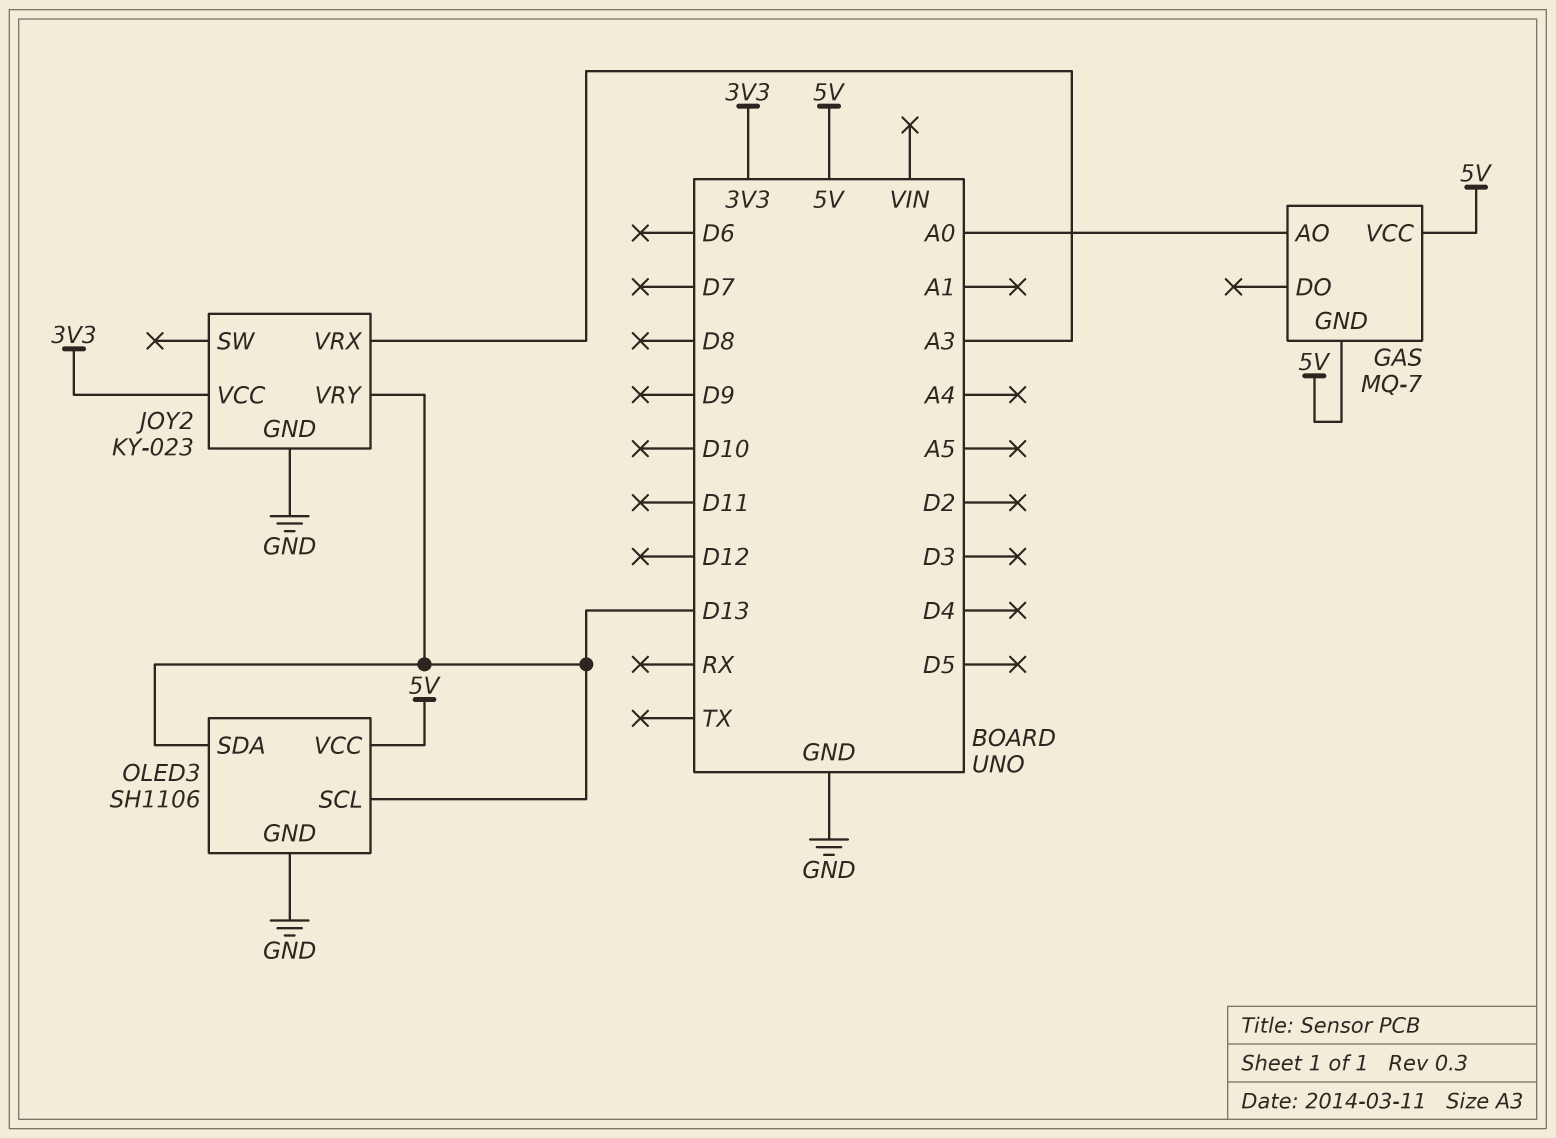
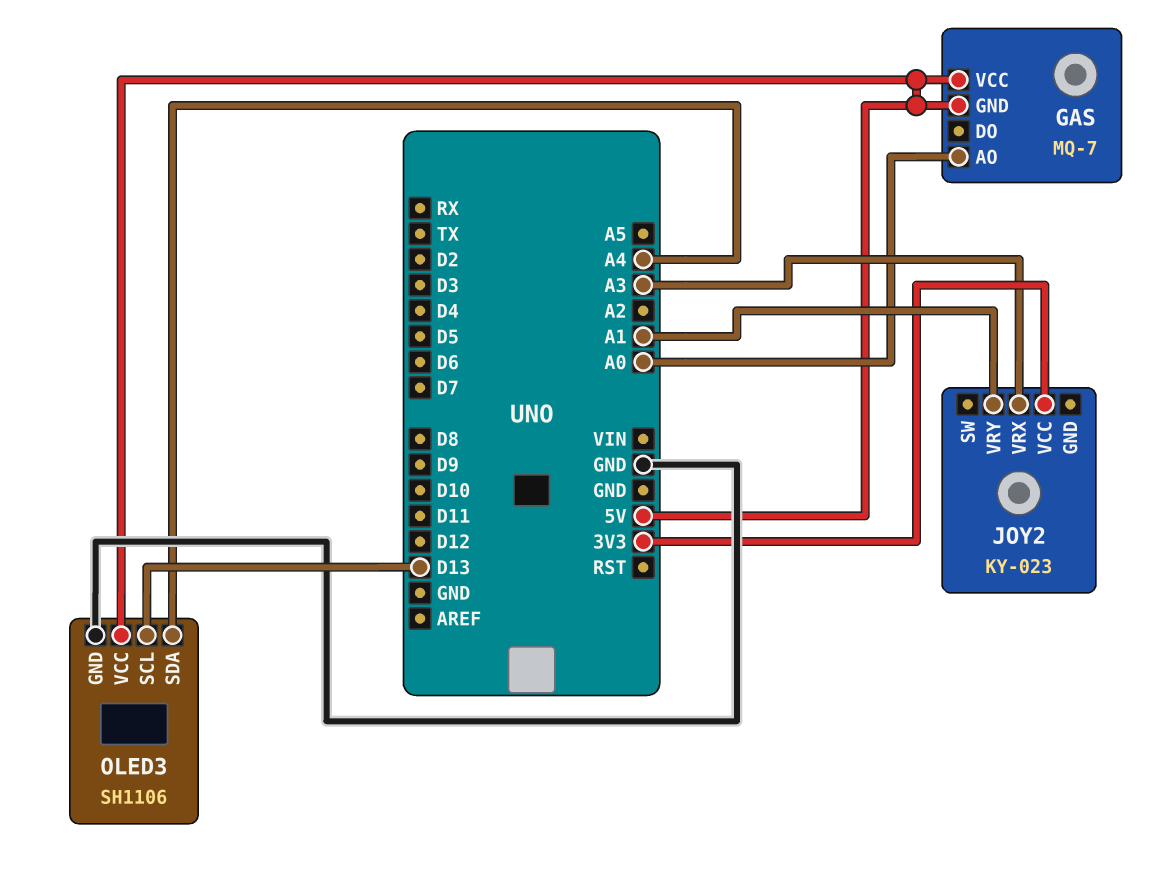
JOY2 pin GND: GND -> none
JOY2 pin VRY: D13 -> A1
OLED3 pin SDA: D13 -> A4

